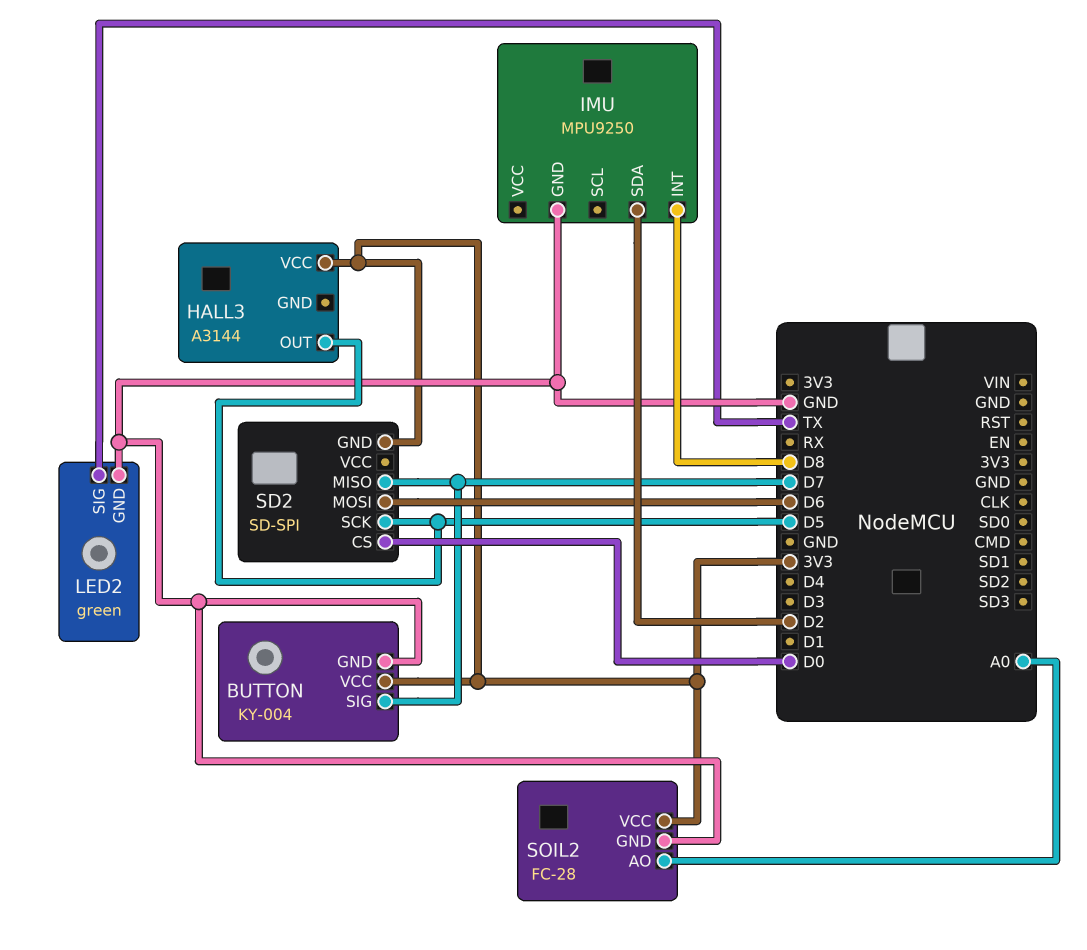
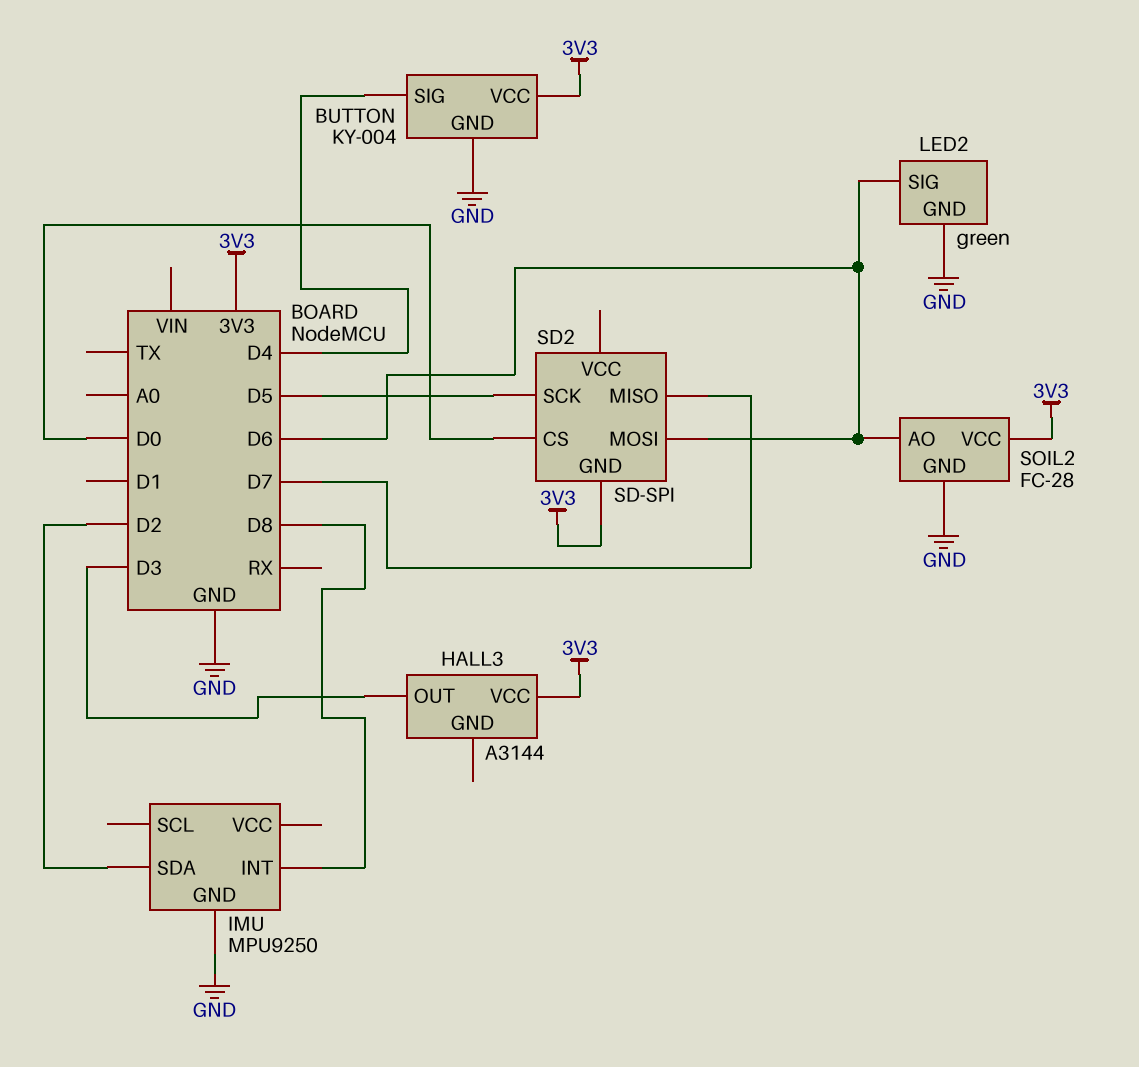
BUTTON pin SIG: D7 -> D4
HALL3 pin OUT: D5 -> D3
LED2 pin SIG: TX -> D6
SOIL2 pin AO: A0 -> D6

